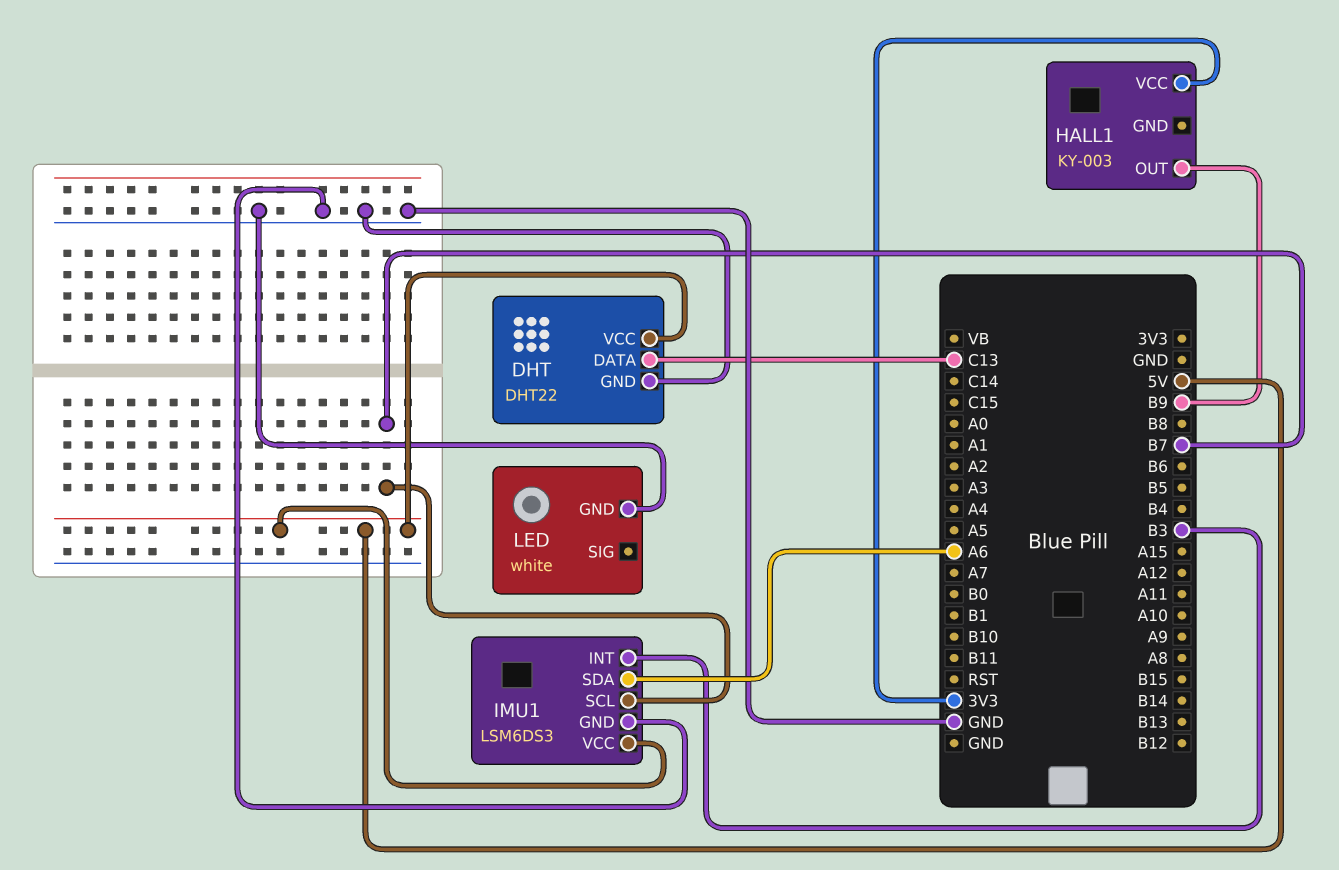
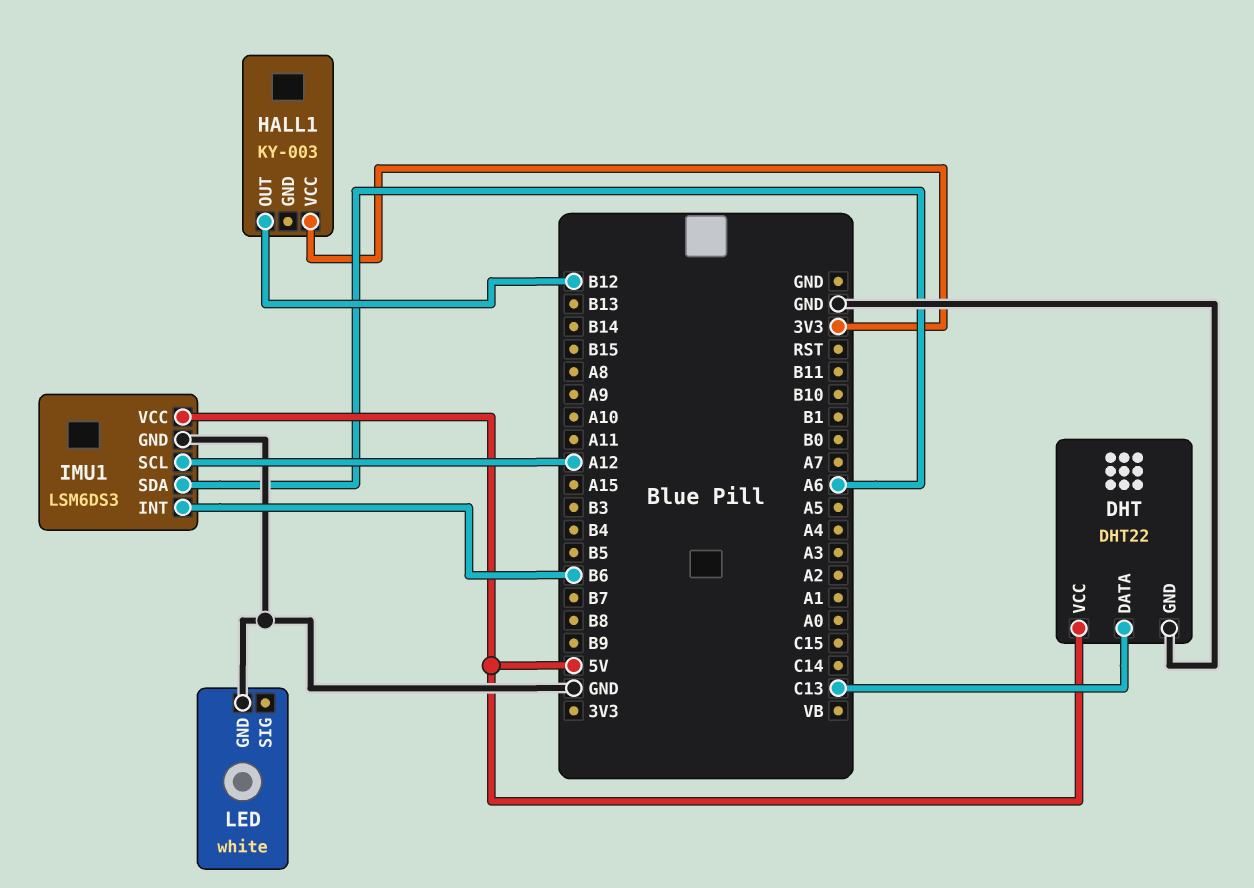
HALL1 pin OUT: B9 -> B12
IMU1 pin INT: B3 -> B6
IMU1 pin SCL: B7 -> A12

